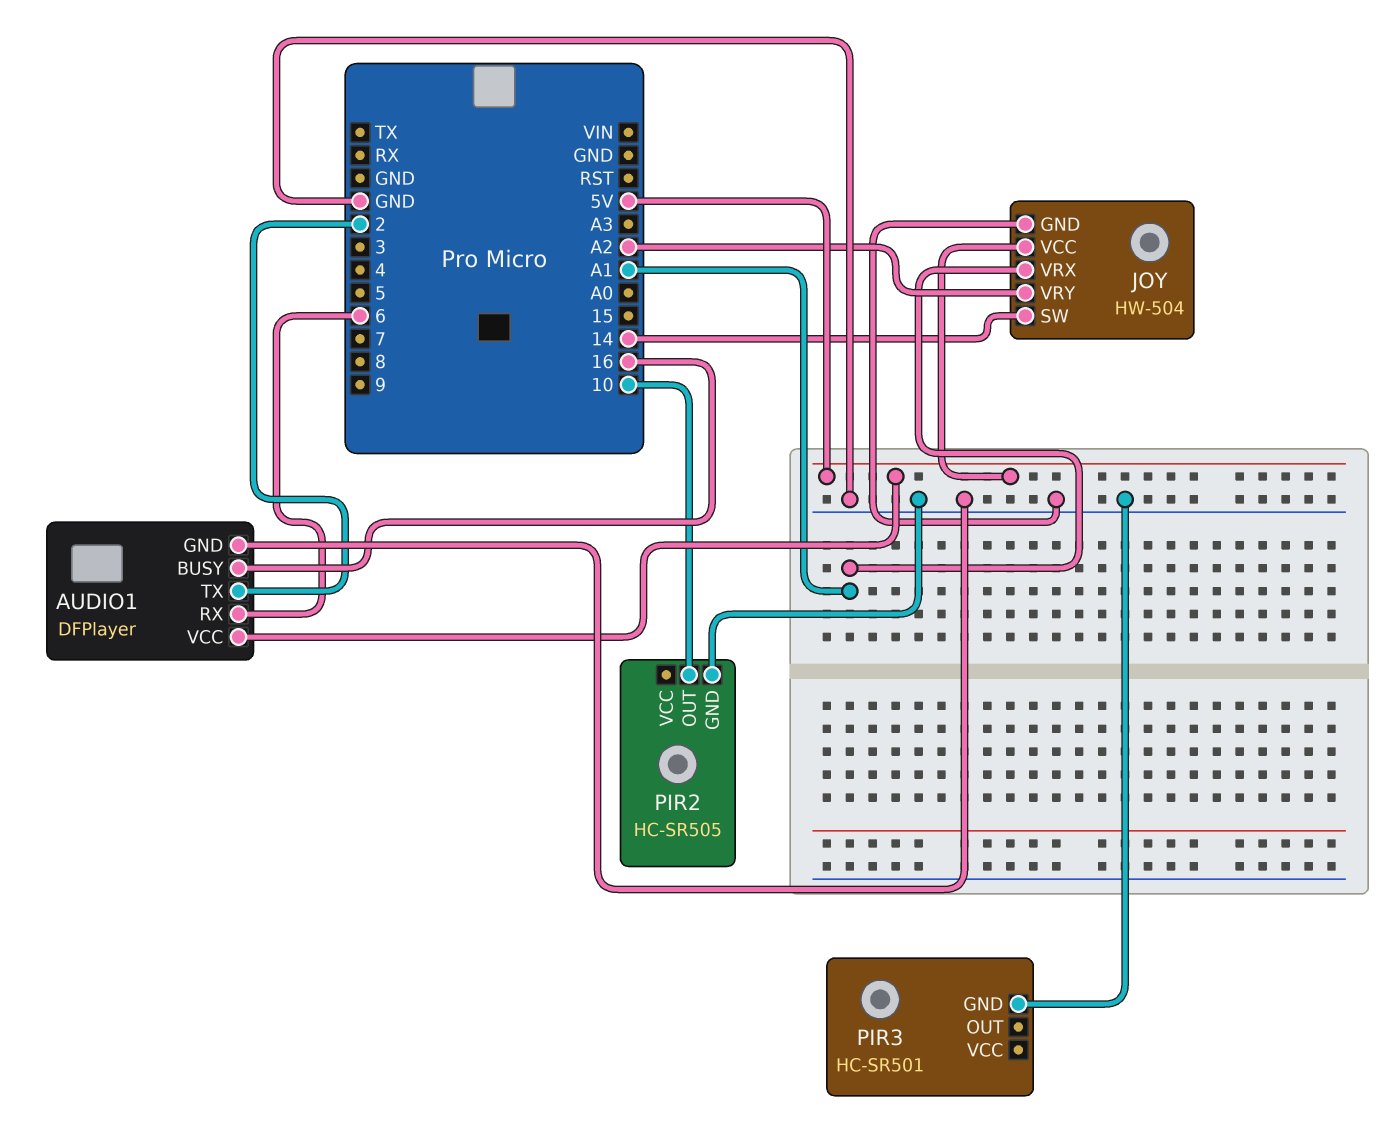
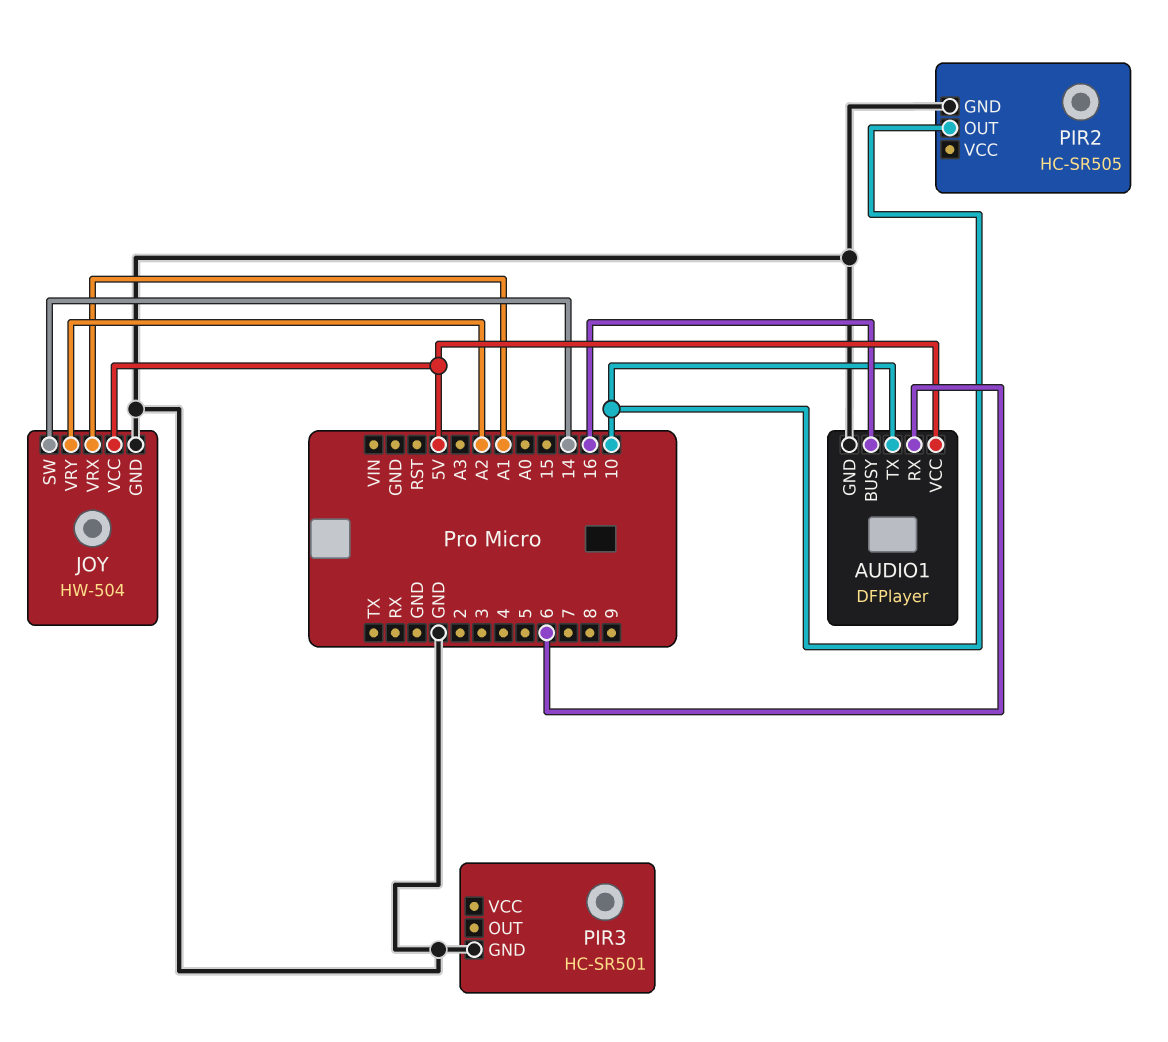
AUDIO1 pin TX: 2 -> 10

